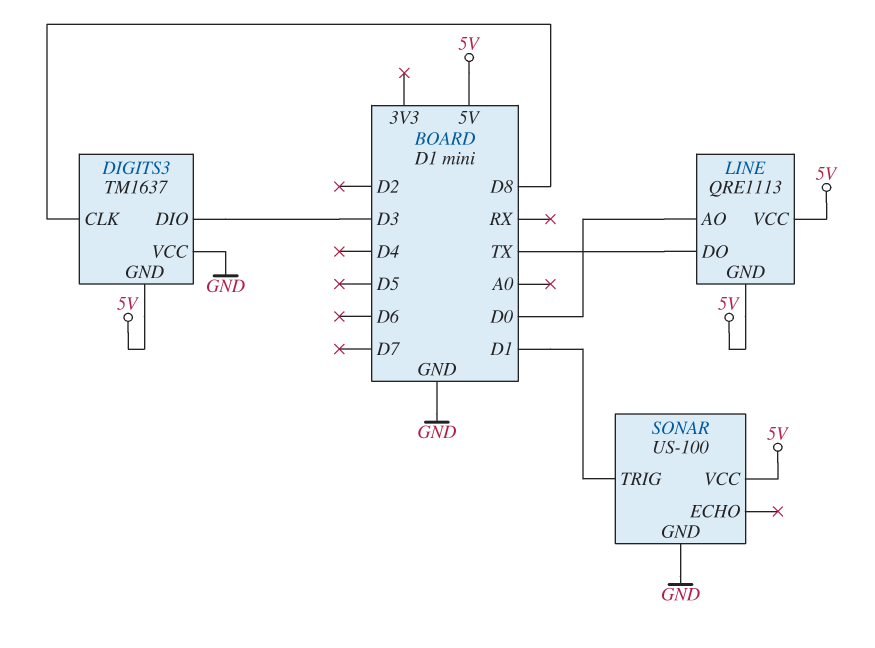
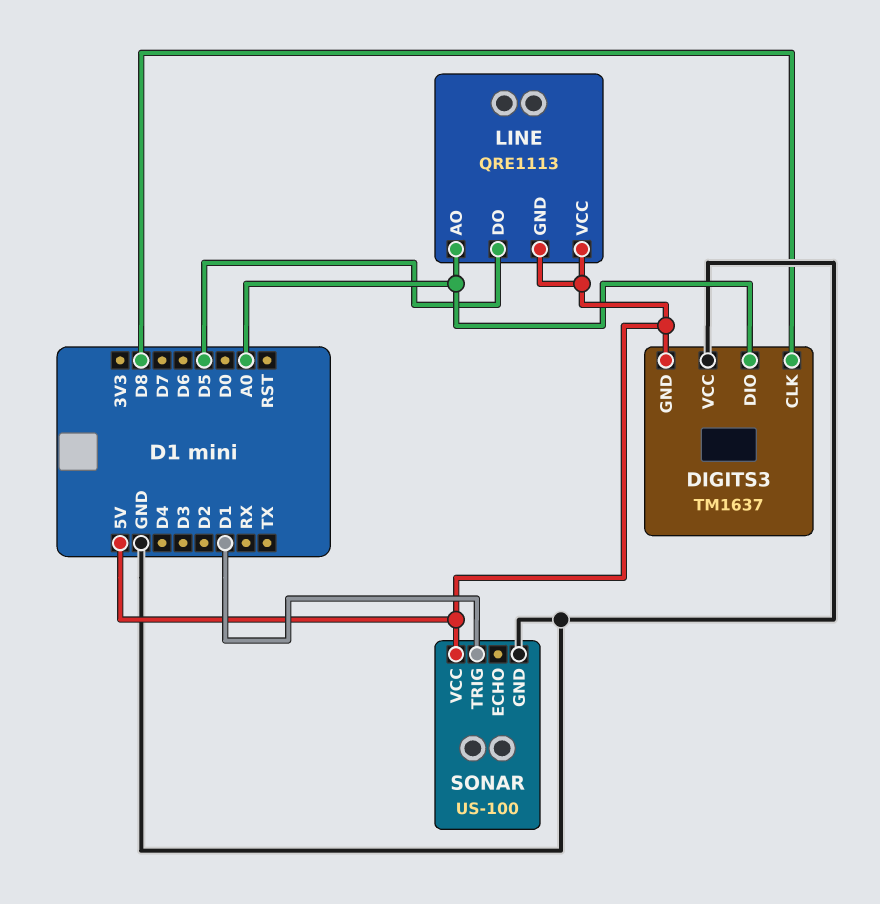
DIGITS3 pin DIO: D3 -> A0
LINE pin AO: D0 -> A0
LINE pin DO: TX -> D5

